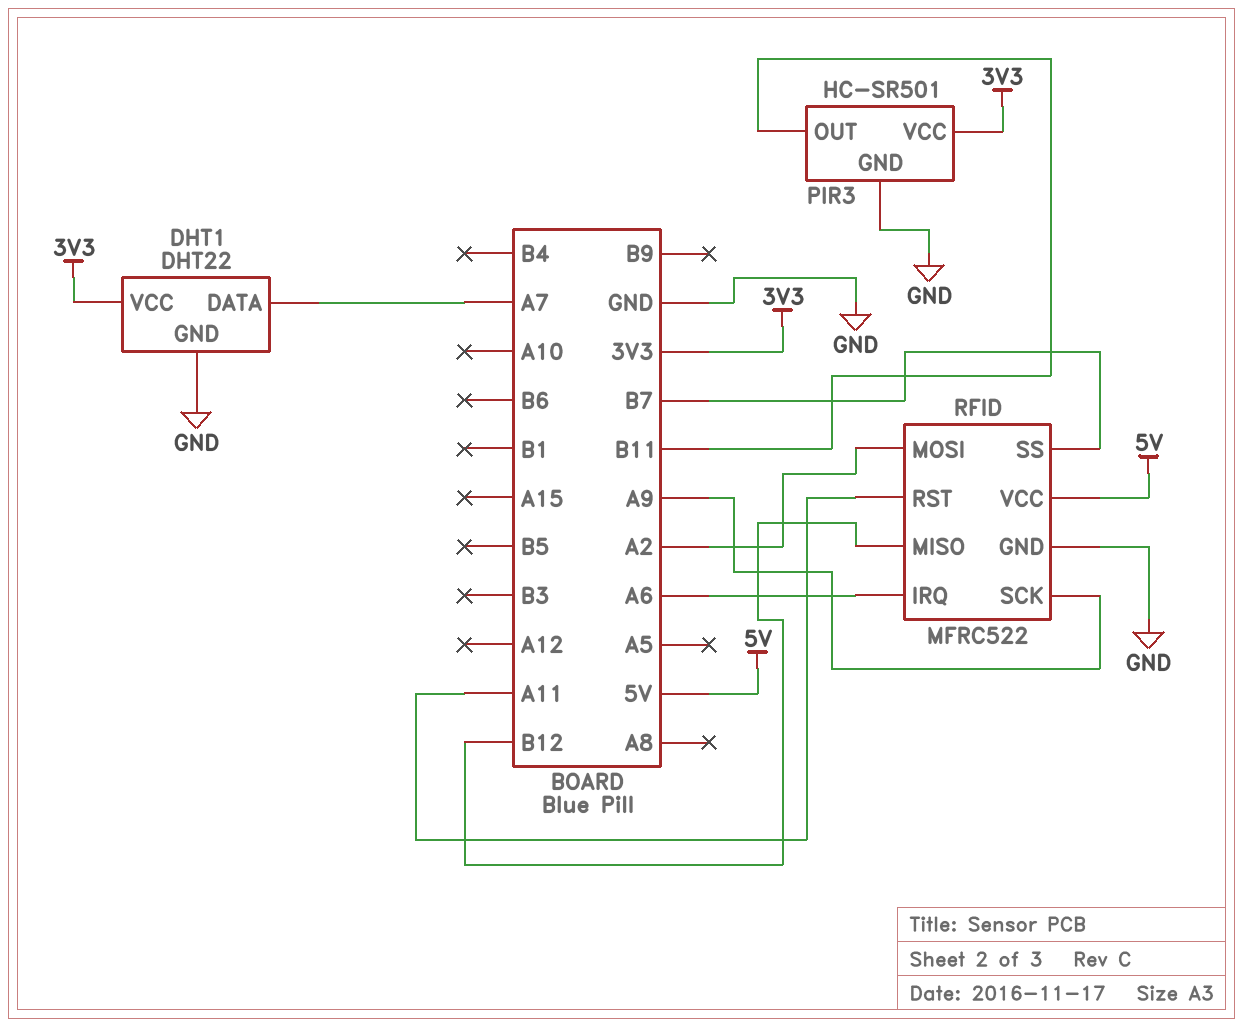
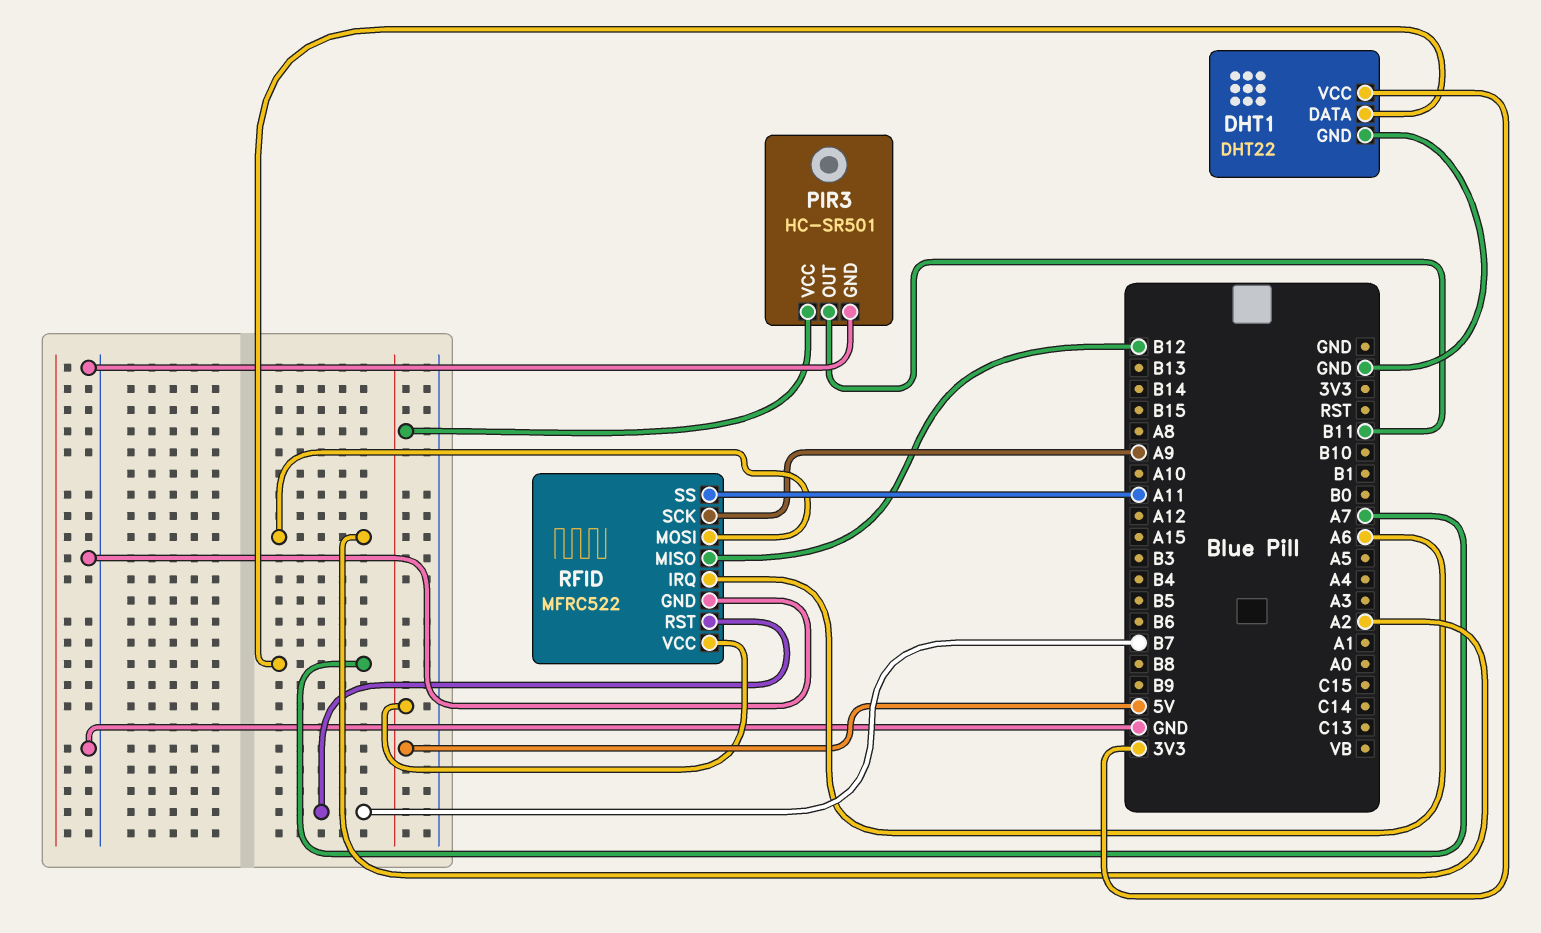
PIR3 pin VCC: 3V3 -> 5V
RFID pin RST: A11 -> B7
RFID pin SS: B7 -> A11

